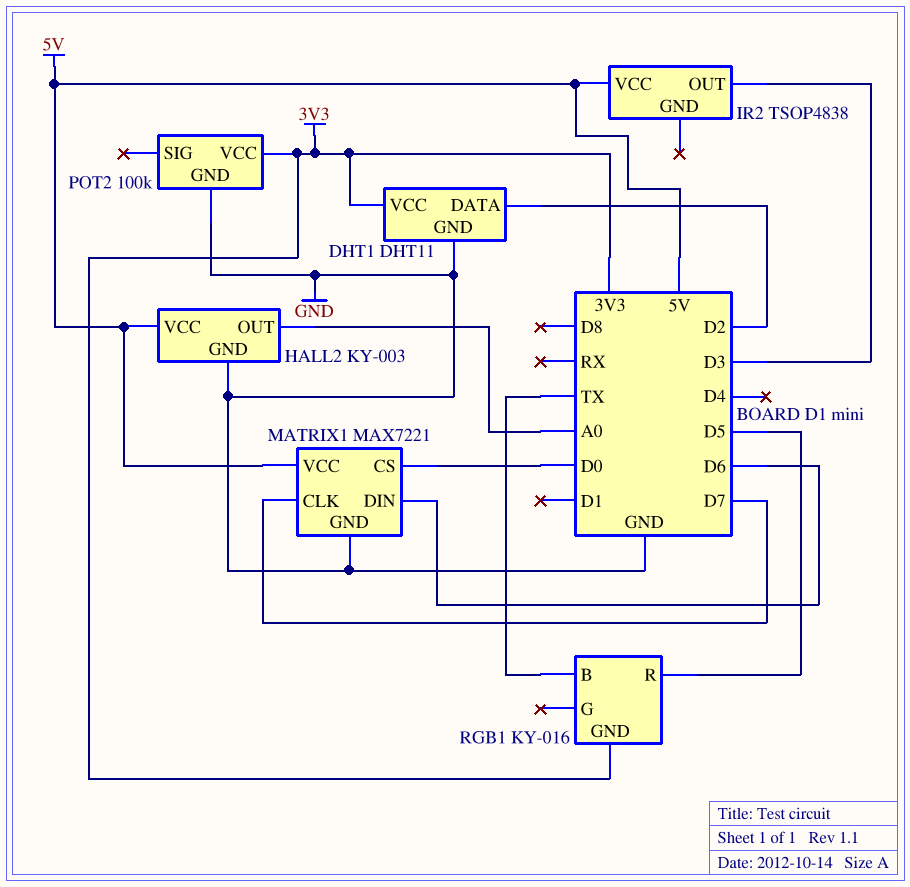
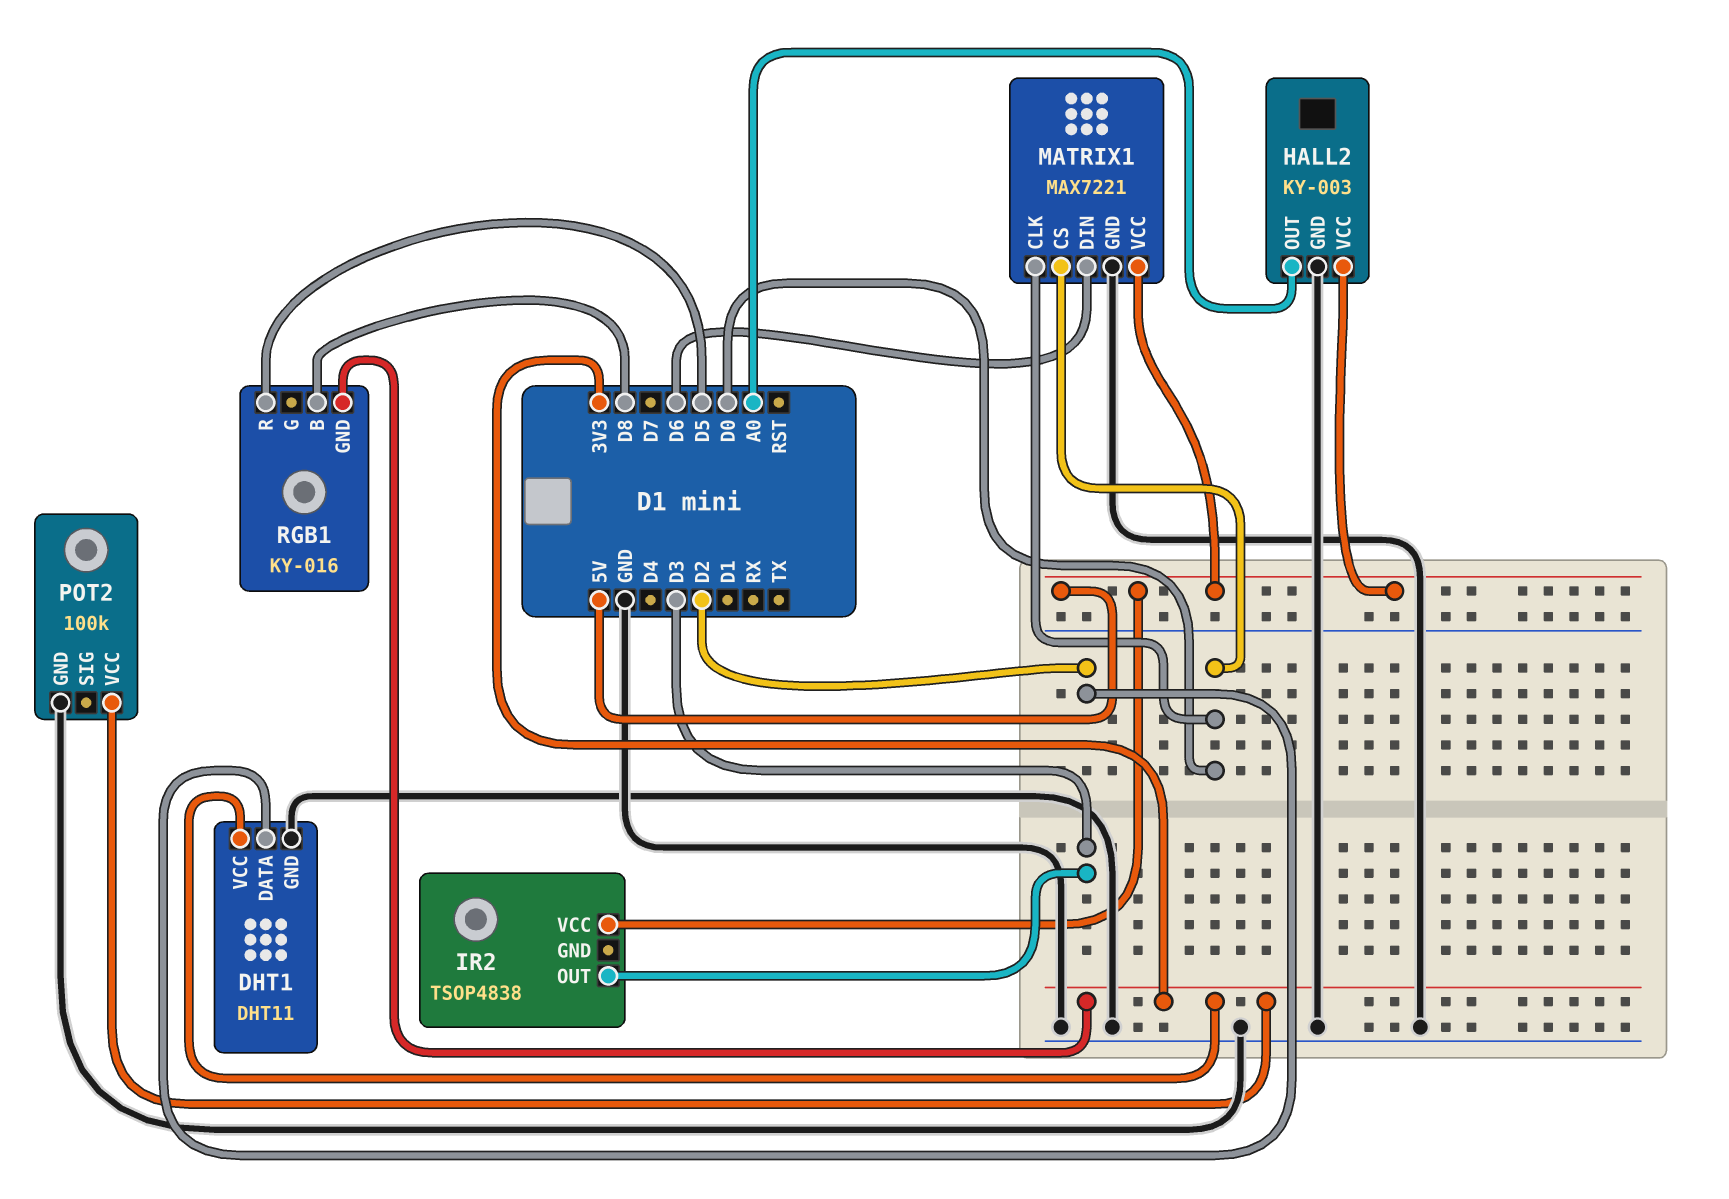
MATRIX1 pin CLK: D7 -> D0
RGB1 pin B: TX -> D8

